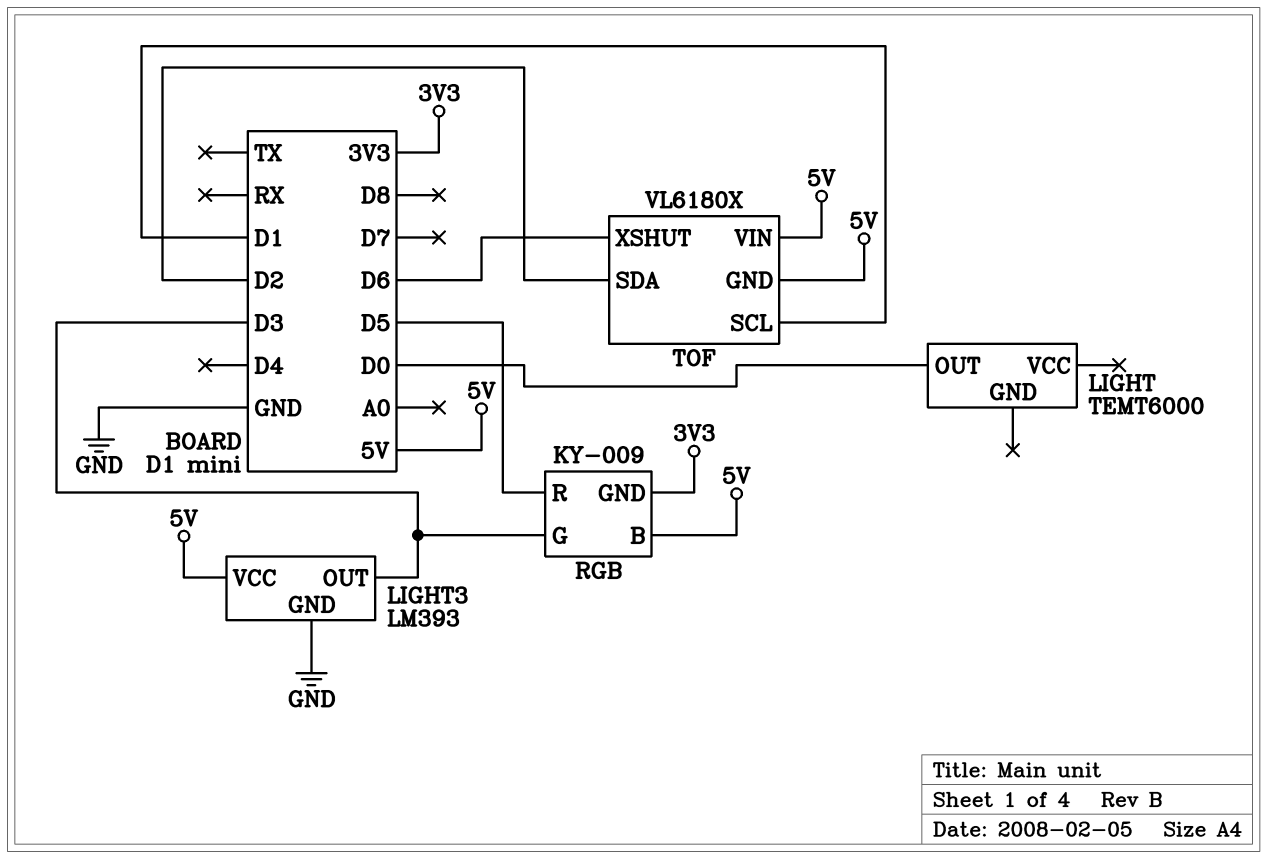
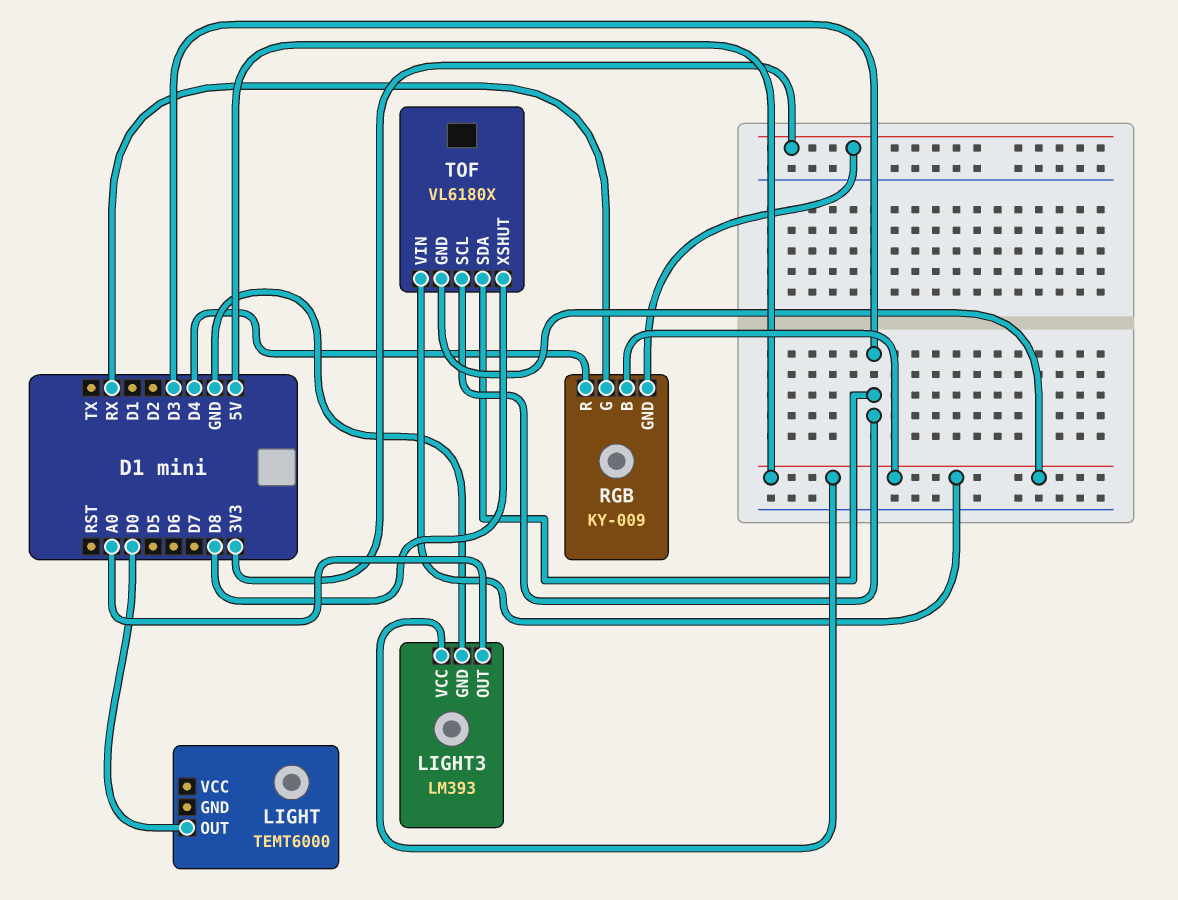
LIGHT3 pin OUT: D3 -> A0
RGB pin G: D3 -> RX
RGB pin R: D5 -> D4
TOF pin SCL: D1 -> D3
TOF pin SDA: D2 -> D3
TOF pin XSHUT: D6 -> D8

